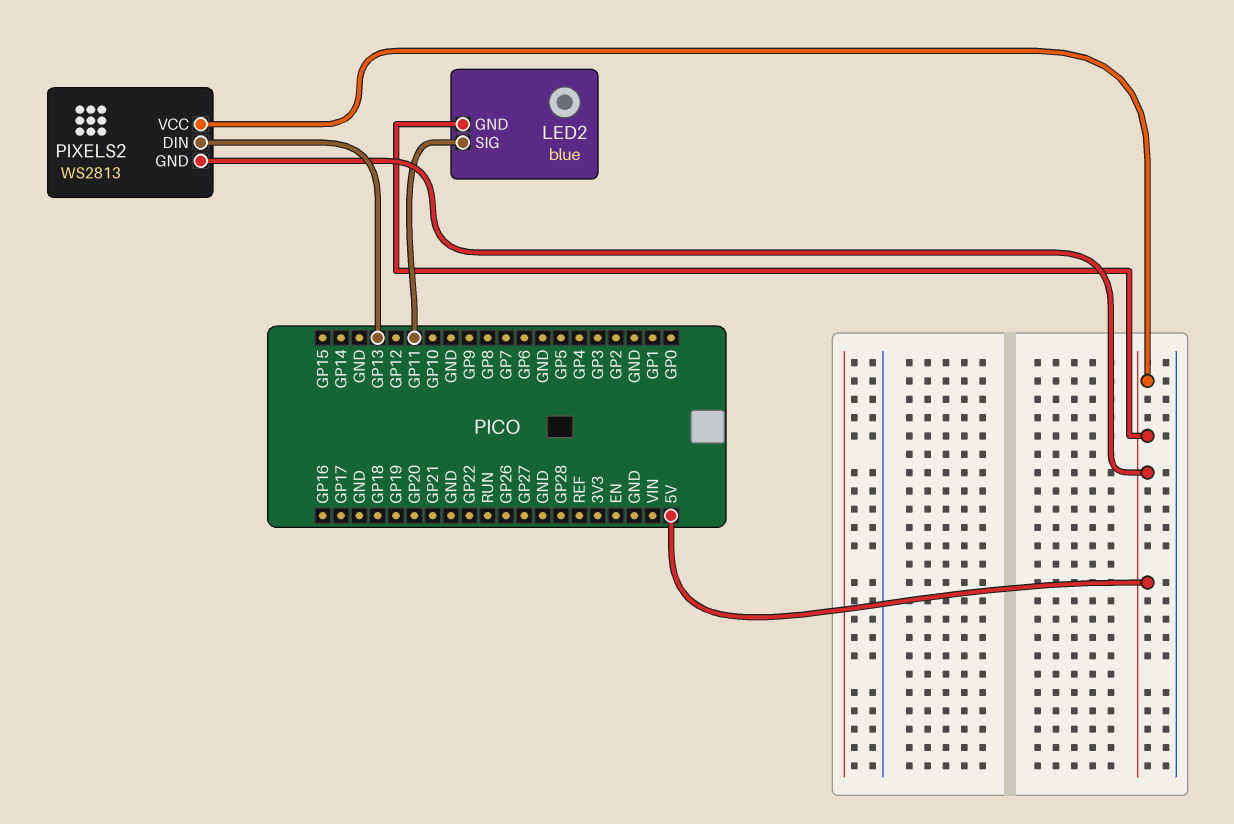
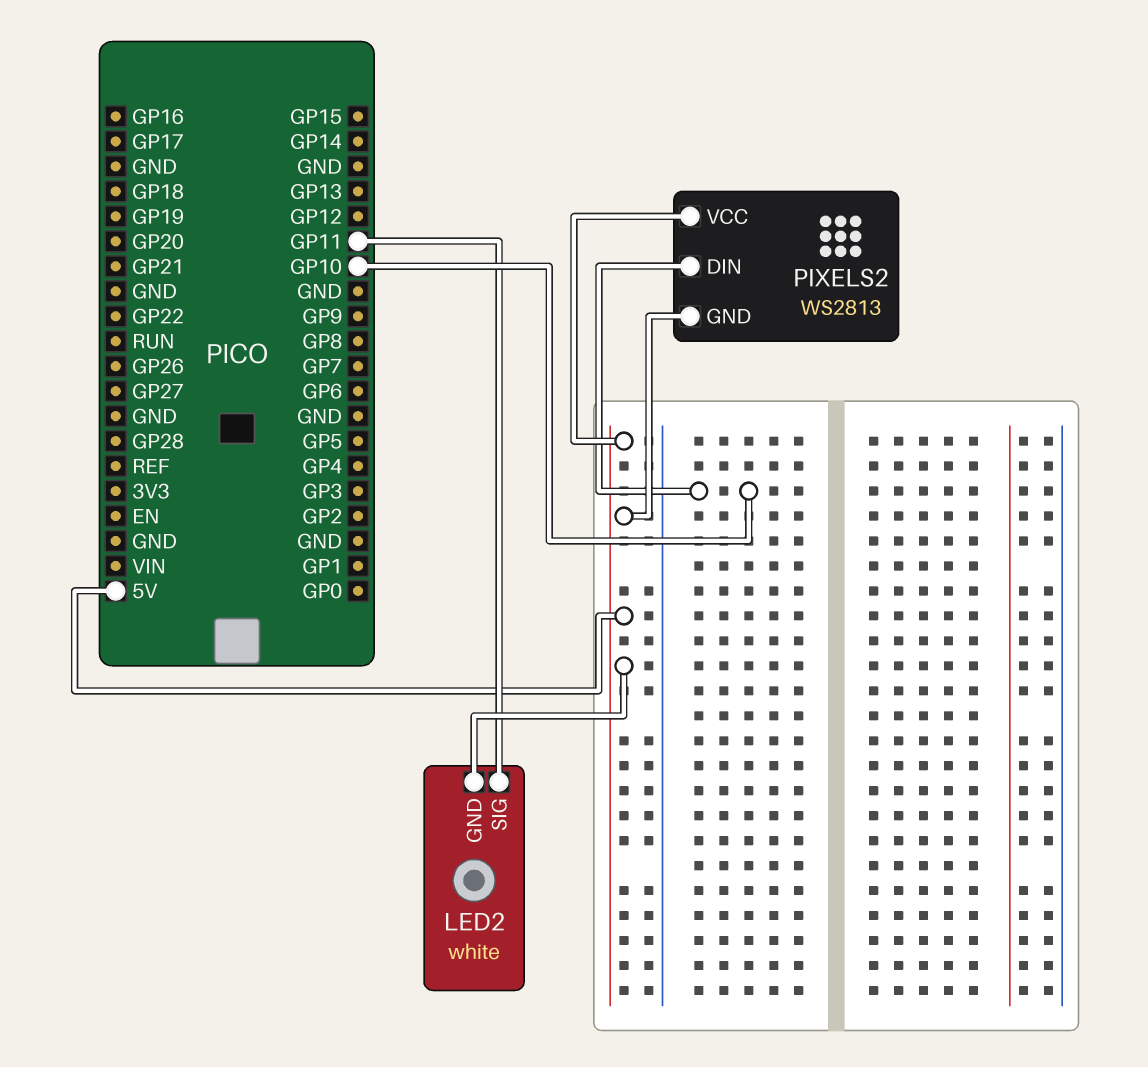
LED2: blue -> white
PIXELS2 pin DIN: GP13 -> GP10

